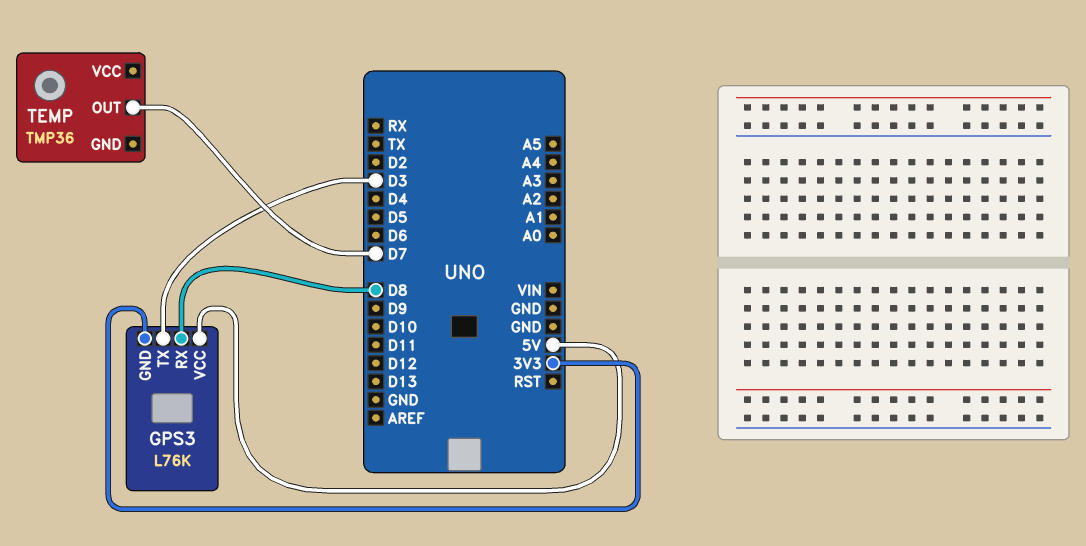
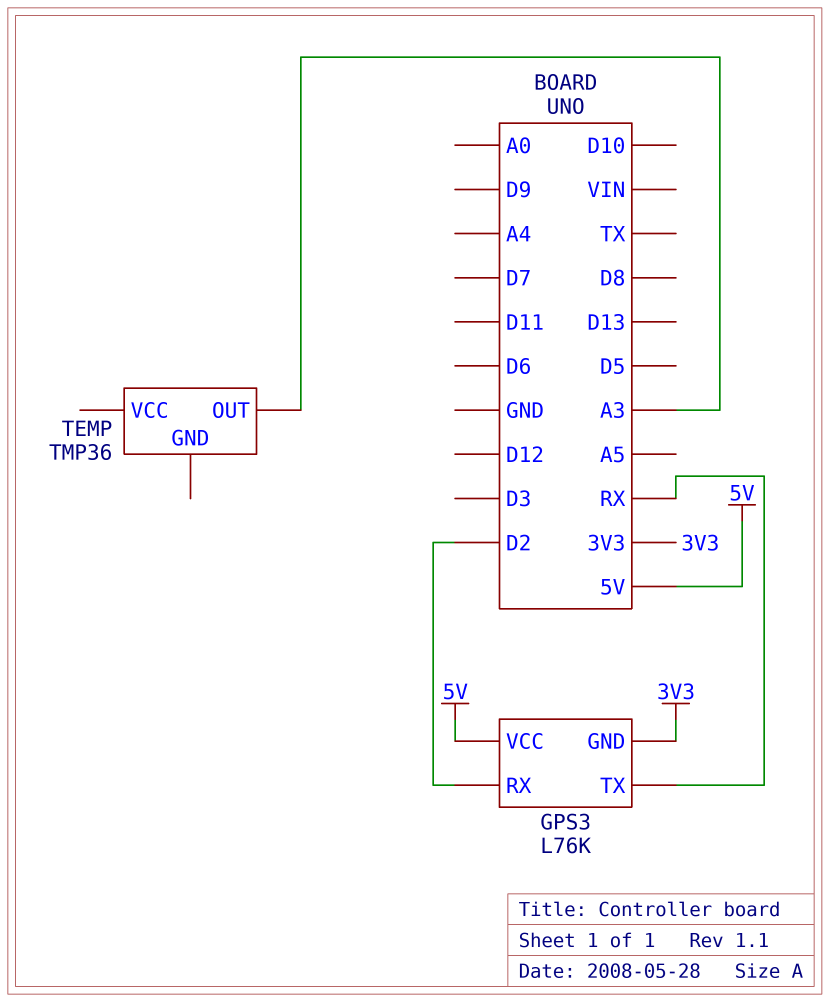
GPS3 pin RX: D8 -> D2
GPS3 pin TX: D3 -> RX
TEMP pin OUT: D7 -> A3

